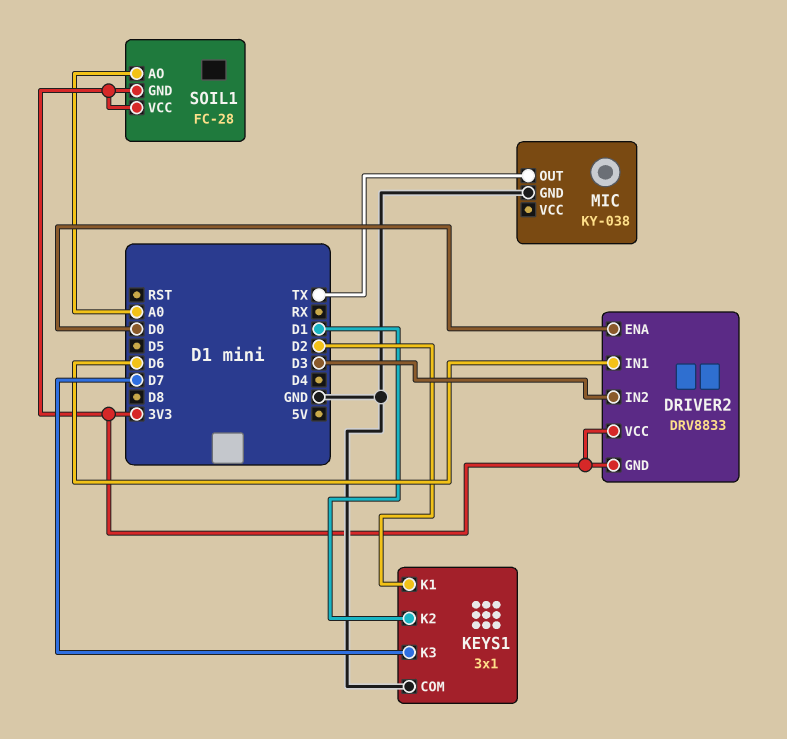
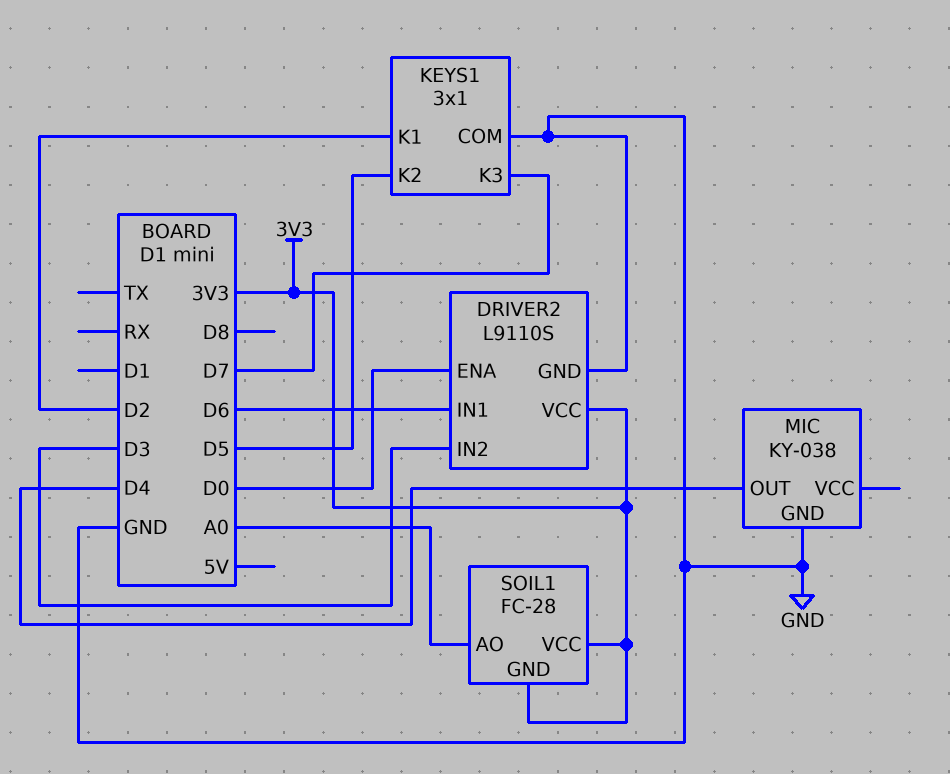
DRIVER2: DRV8833 -> L9110S
DRIVER2 pin GND: 3V3 -> GND
KEYS1 pin K2: D1 -> D5
MIC pin OUT: TX -> D4

